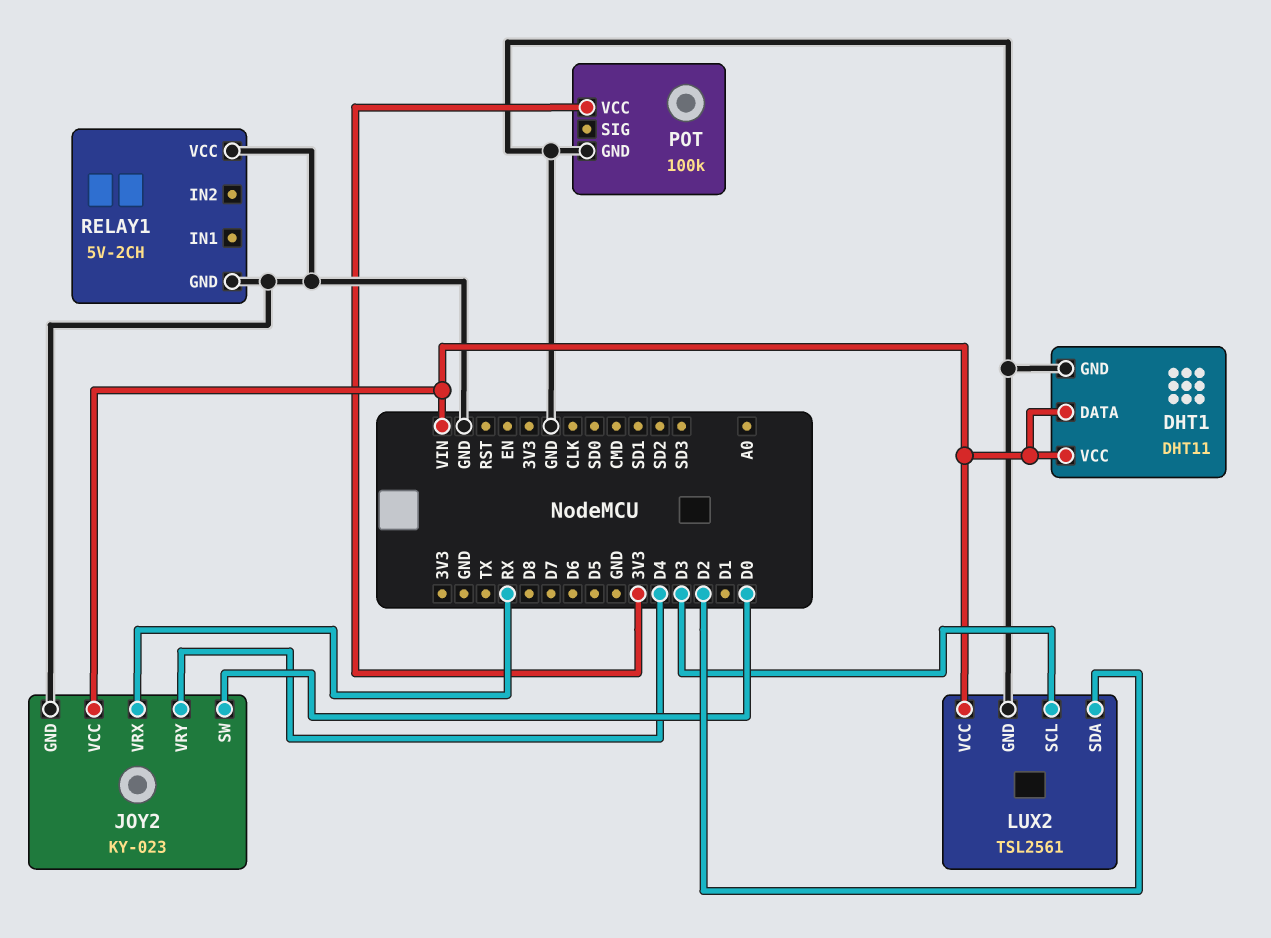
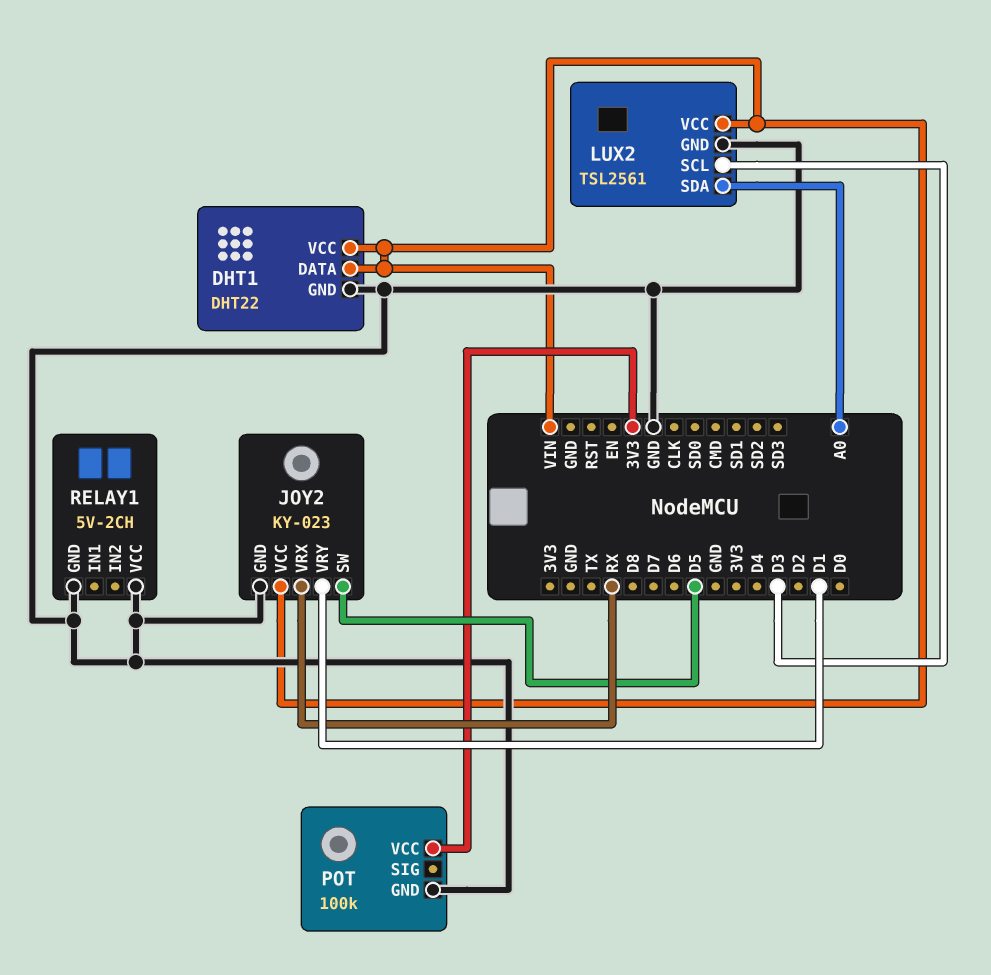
DHT1: DHT11 -> DHT22
JOY2 pin SW: D0 -> D5
JOY2 pin VRY: D4 -> D1
LUX2 pin SDA: D2 -> A0

